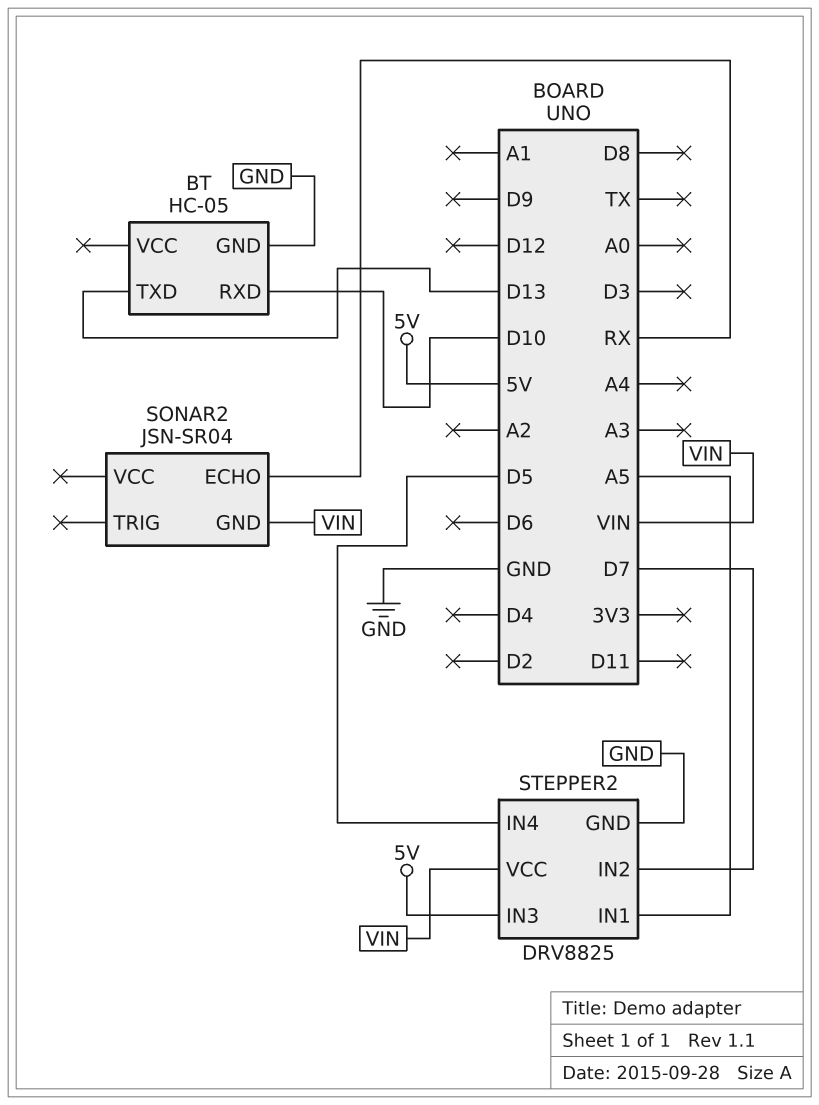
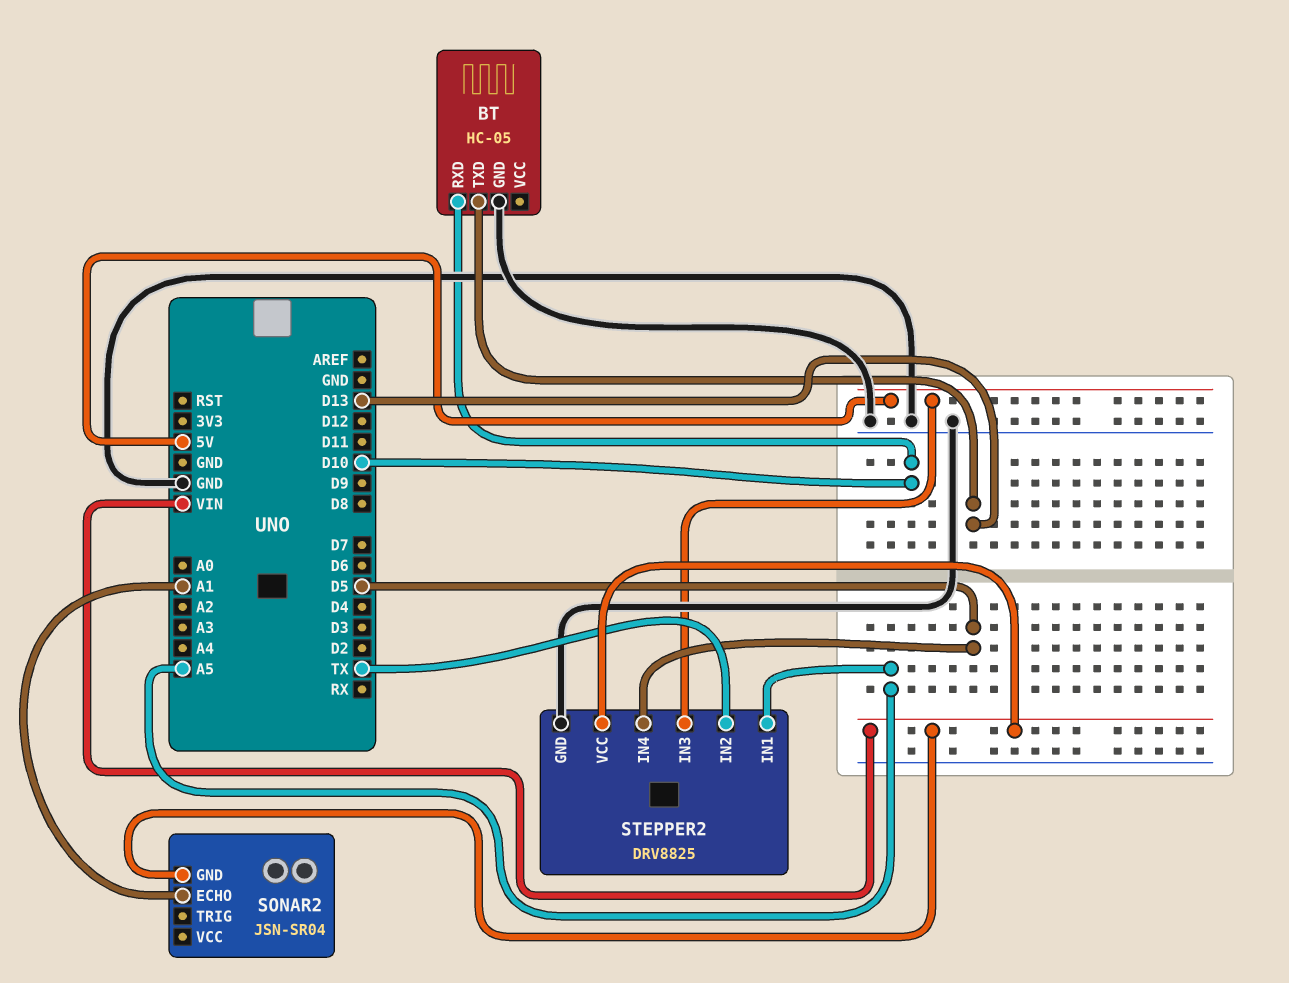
SONAR2 pin ECHO: RX -> A1
STEPPER2 pin IN2: D7 -> TX

